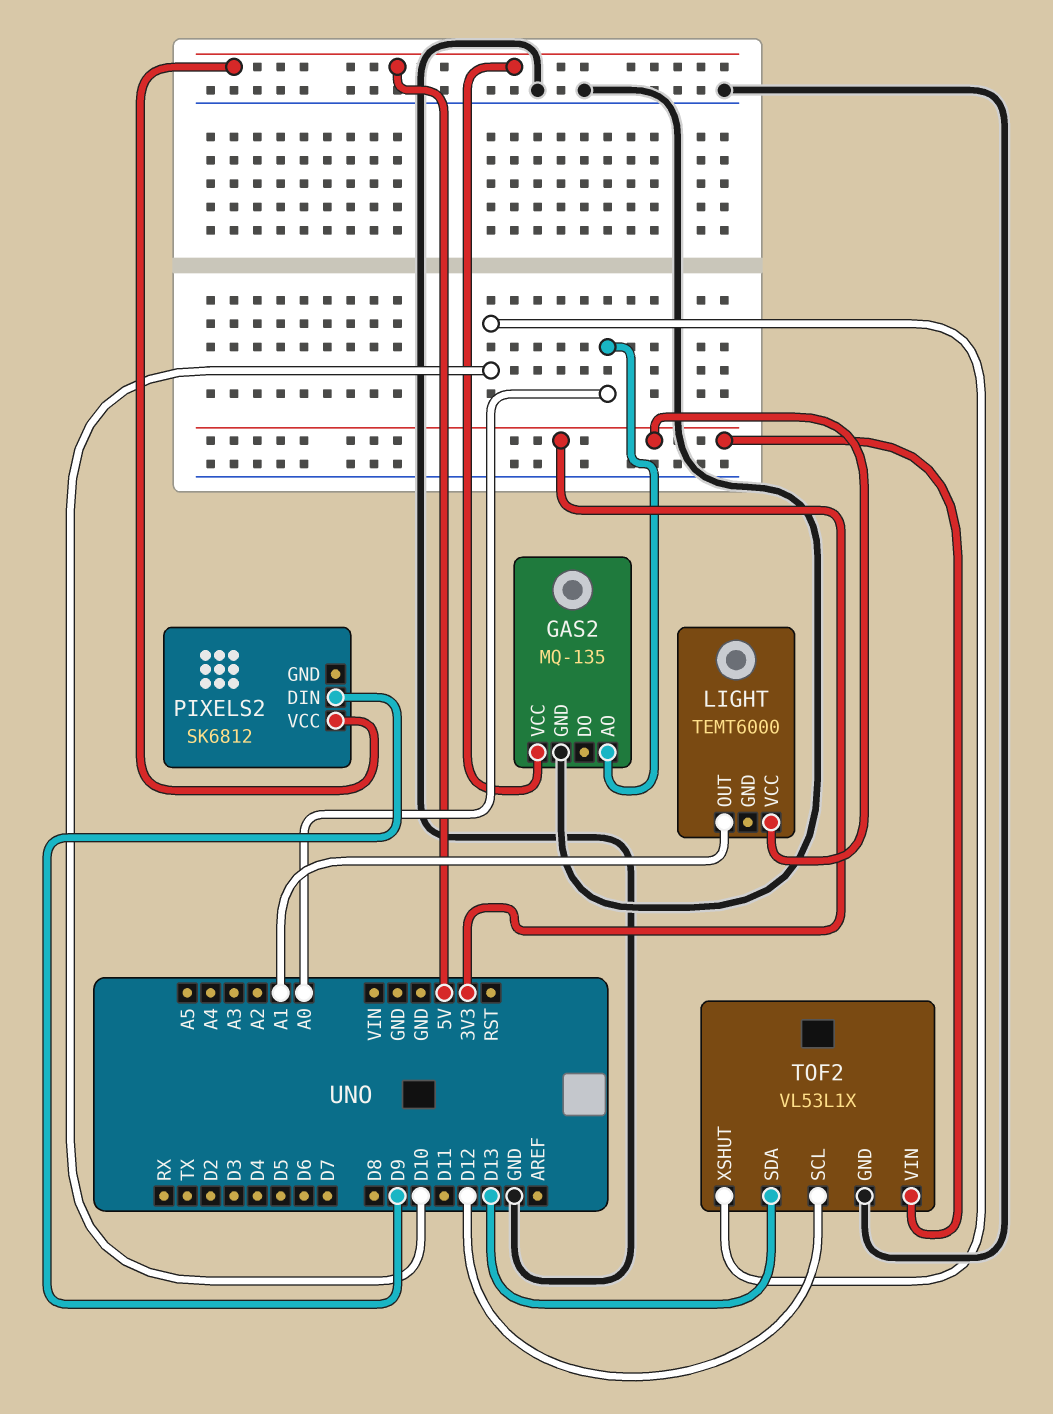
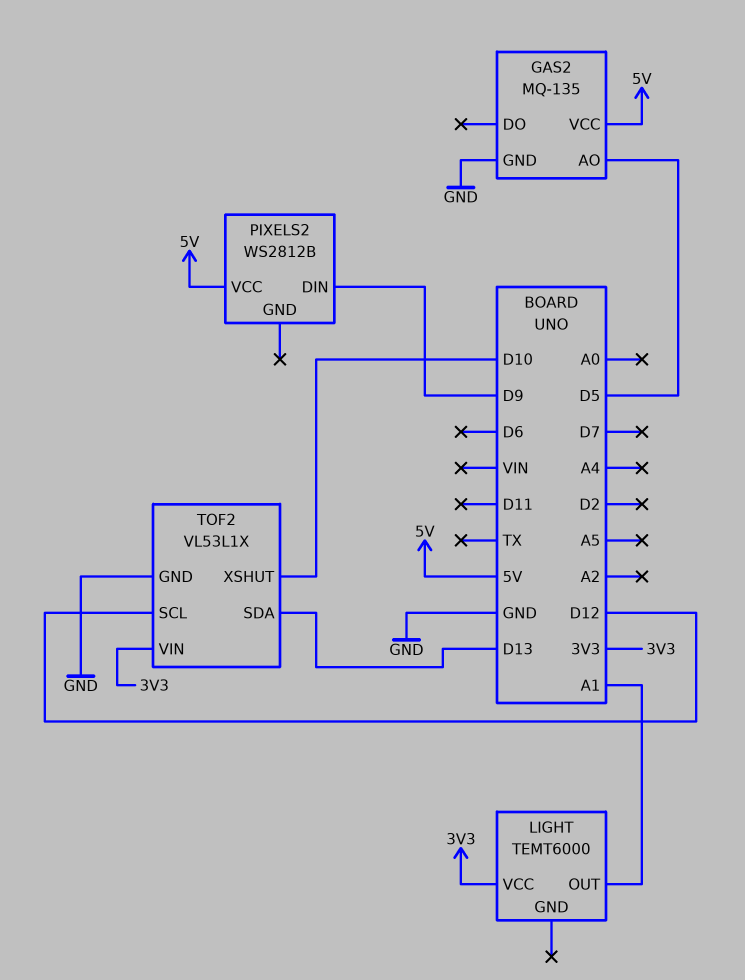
GAS2 pin AO: A0 -> D5
PIXELS2: SK6812 -> WS2812B

